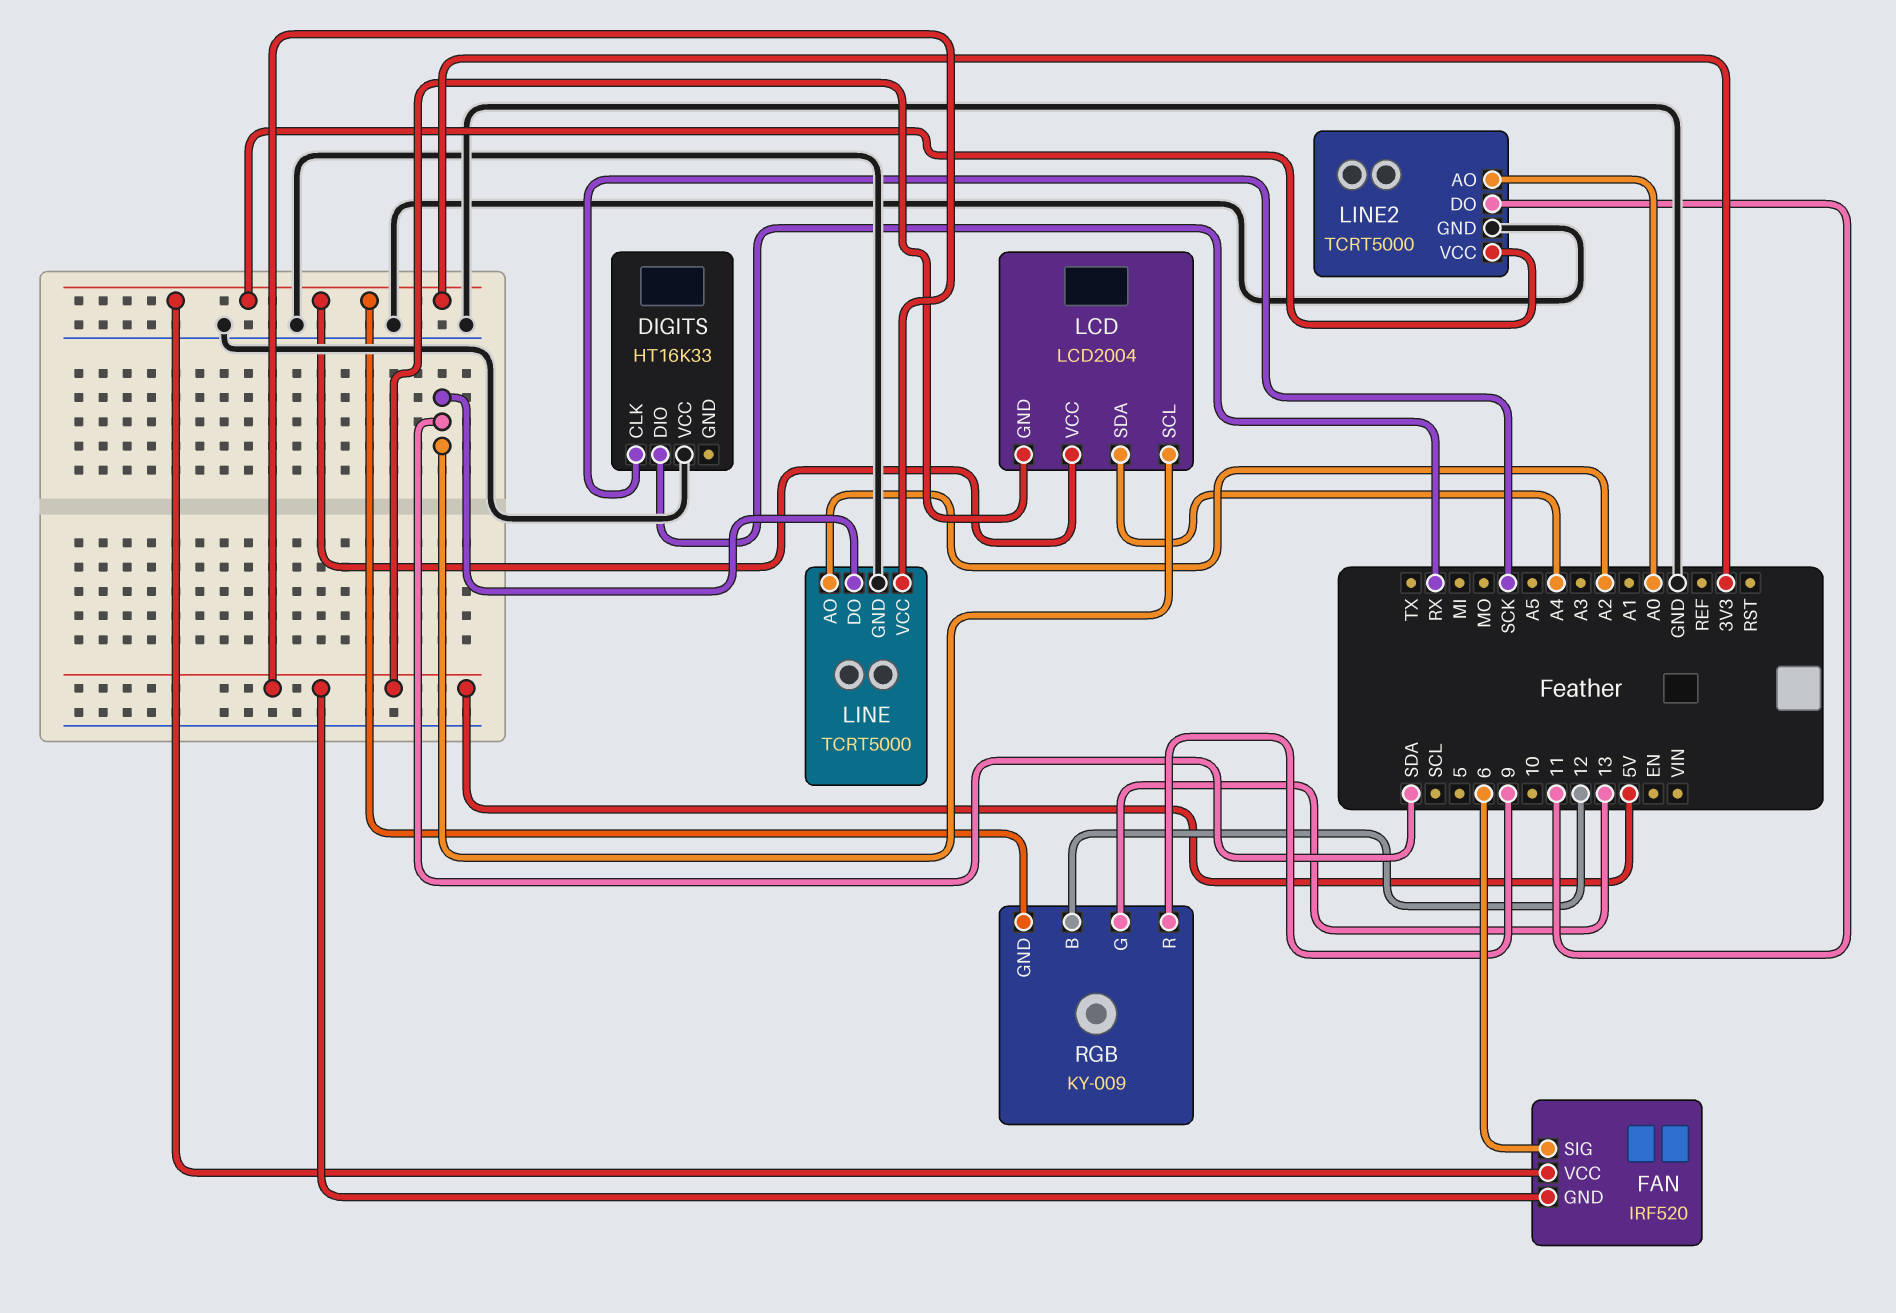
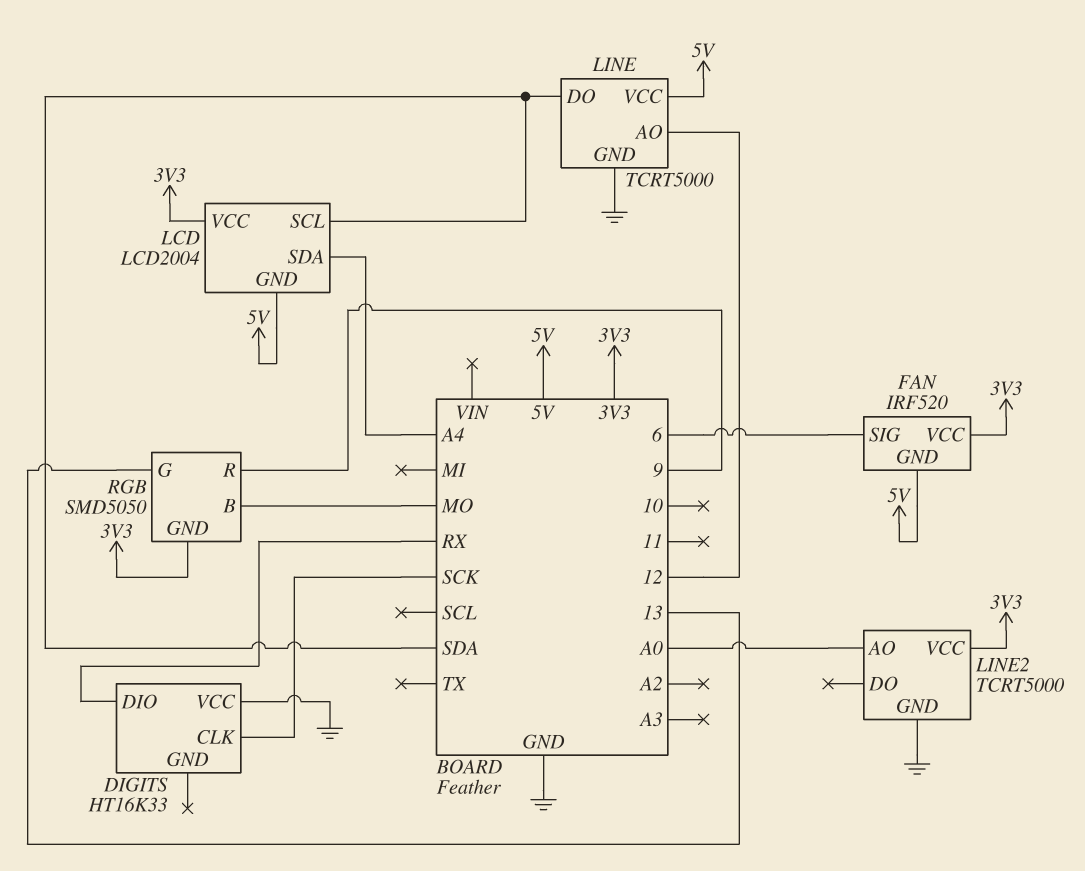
LINE pin AO: A2 -> 12
LINE2 pin DO: 11 -> none
RGB: KY-009 -> SMD5050
RGB pin B: 12 -> MO

